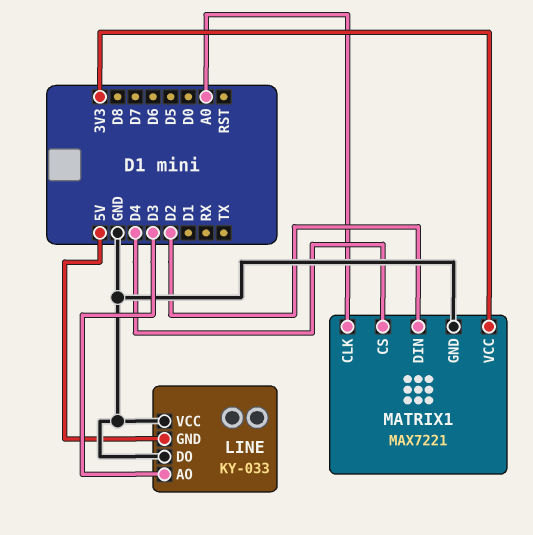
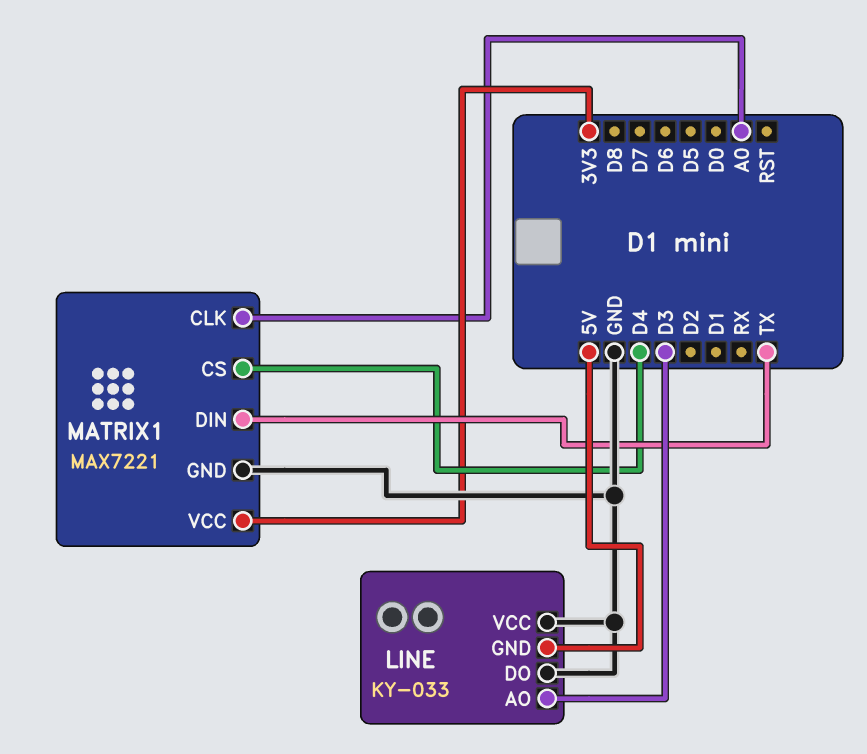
MATRIX1 pin DIN: D2 -> TX

